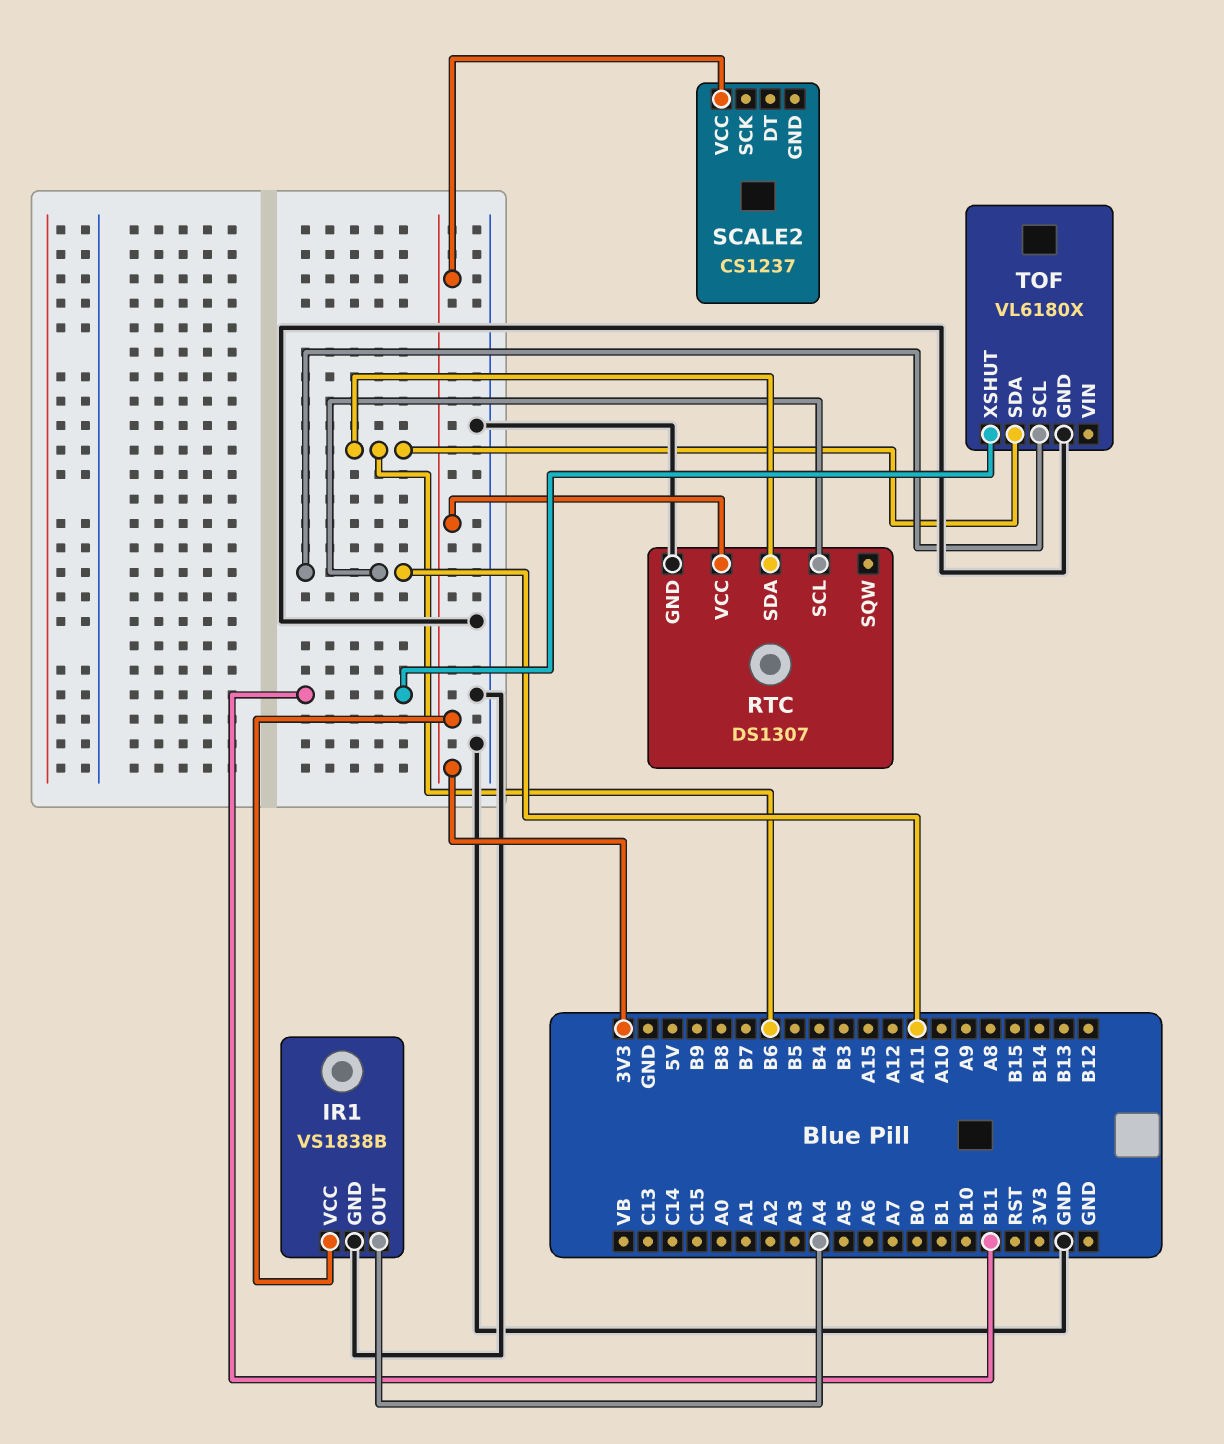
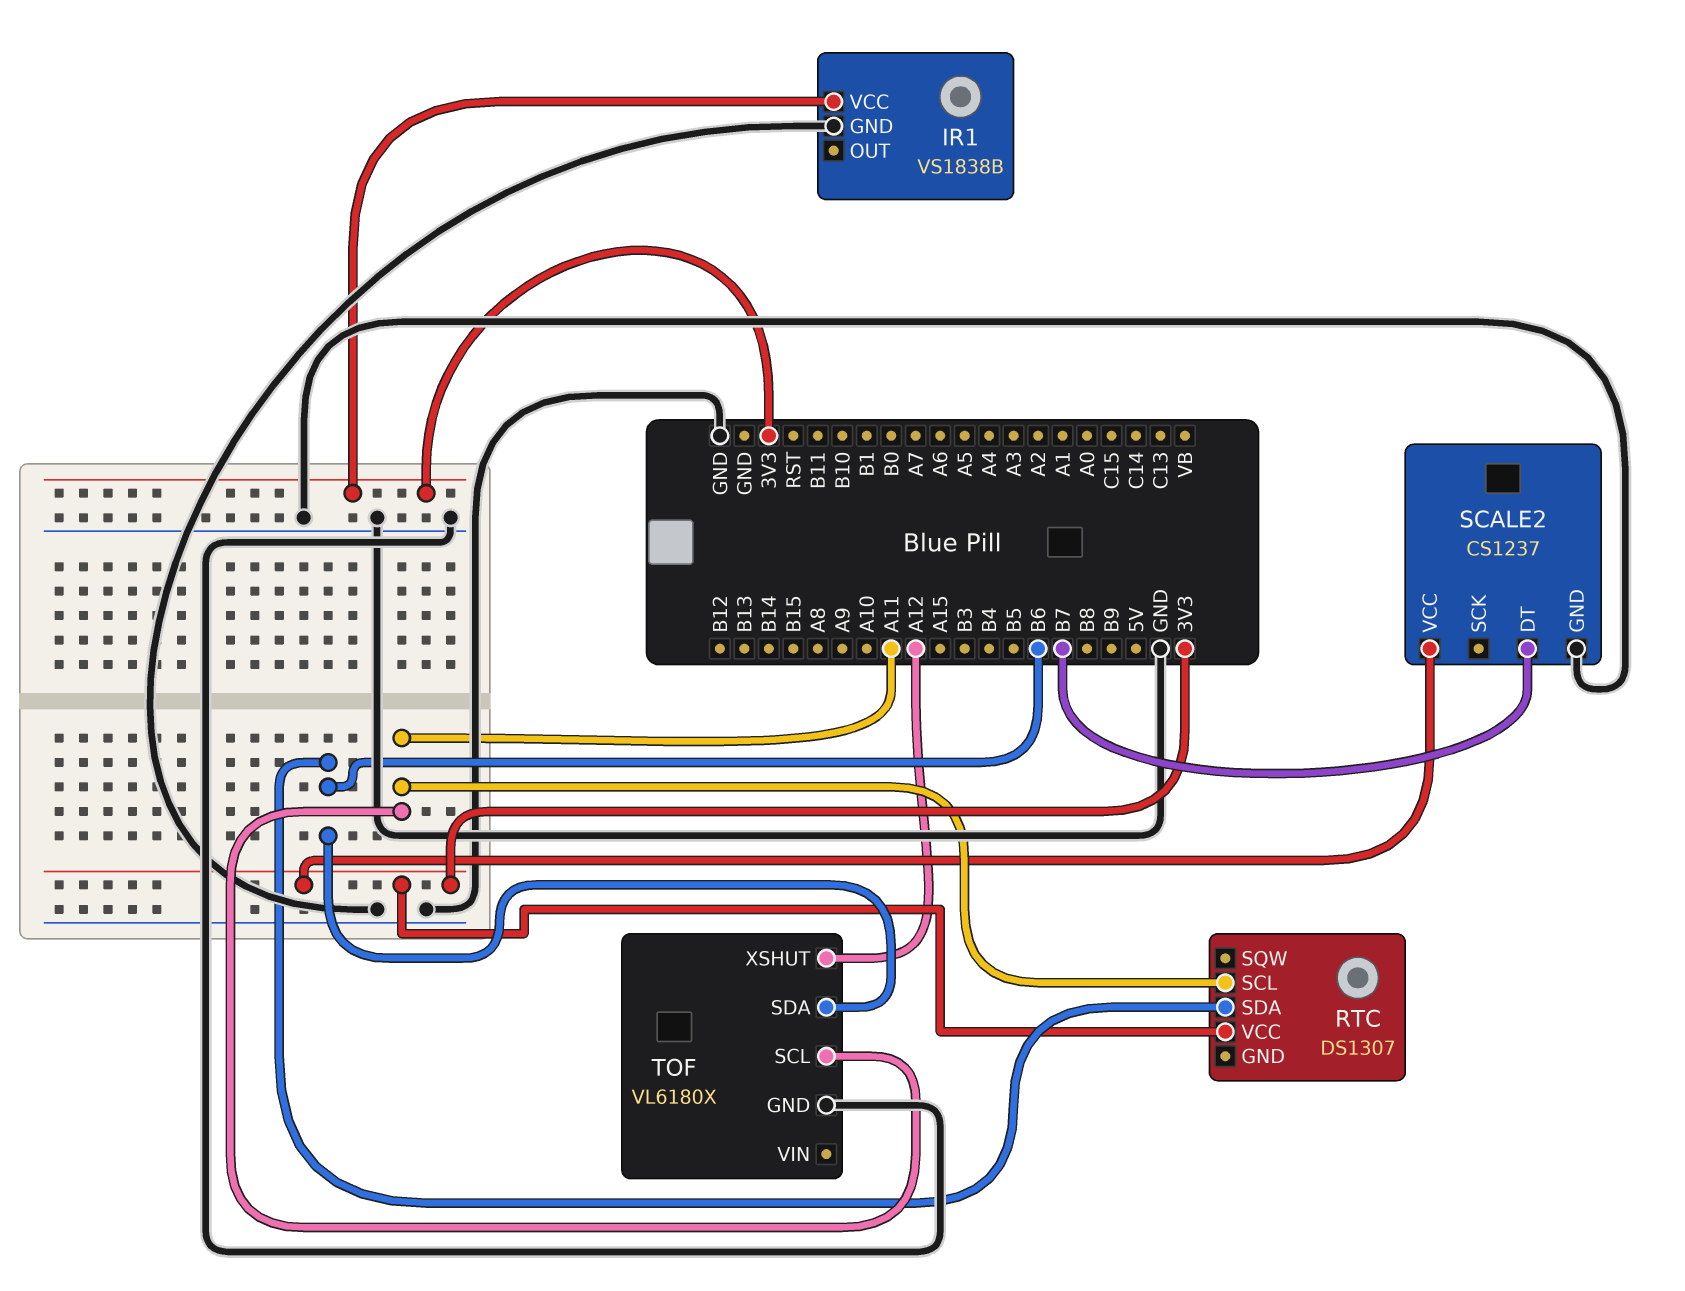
IR1 pin OUT: A4 -> none
RTC pin GND: GND -> none
SCALE2 pin DT: none -> B7
SCALE2 pin GND: none -> GND
TOF pin XSHUT: B11 -> A12

